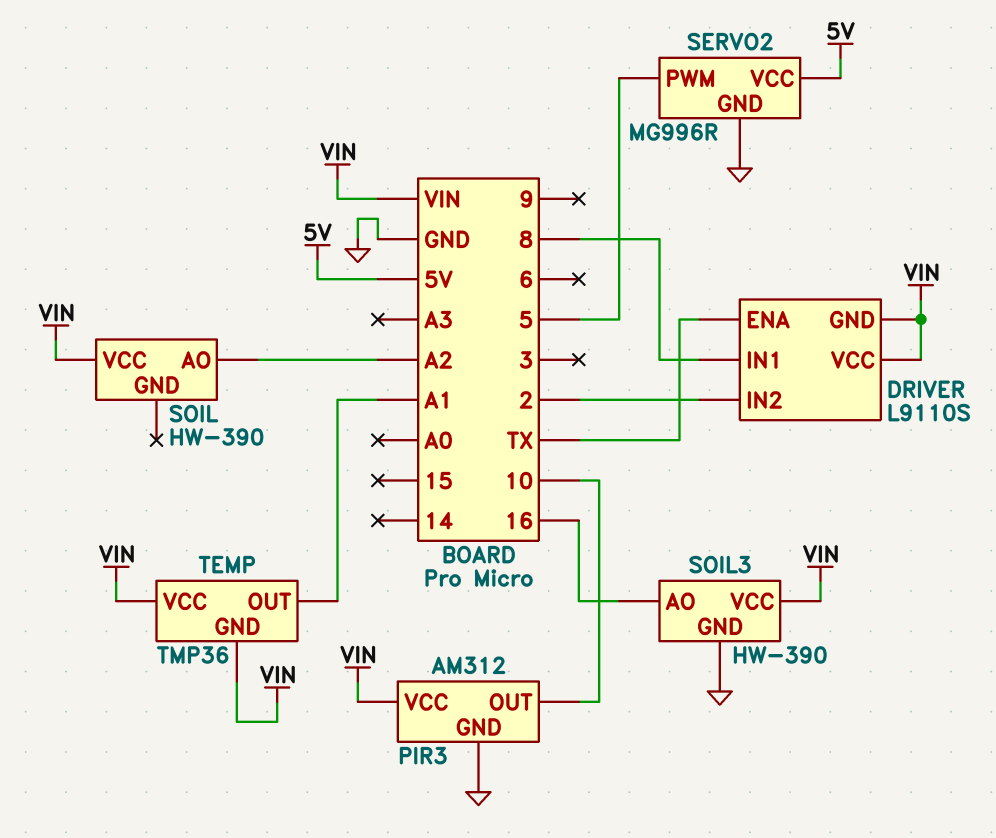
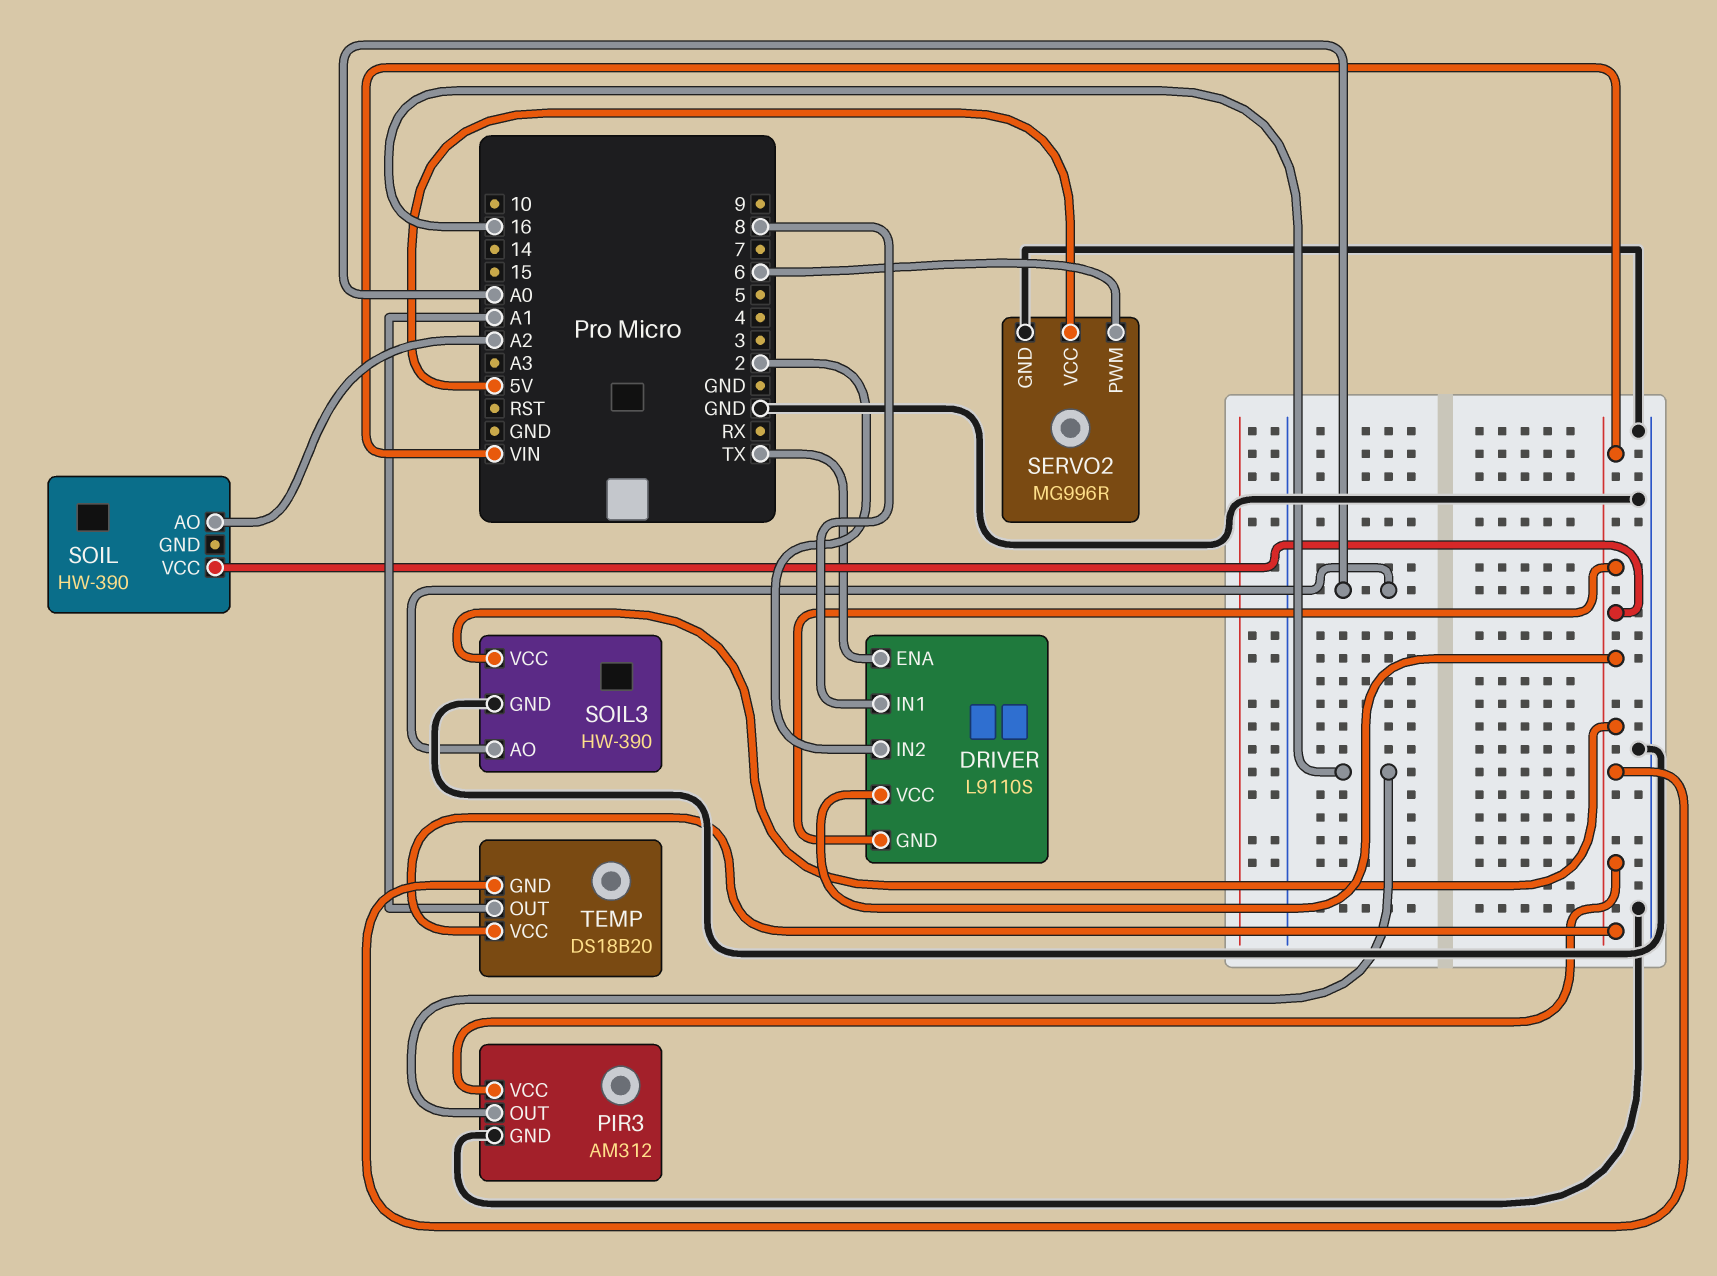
PIR3 pin OUT: 10 -> 16
SERVO2 pin PWM: 5 -> 6
SOIL3 pin AO: 16 -> A0
TEMP: TMP36 -> DS18B20

